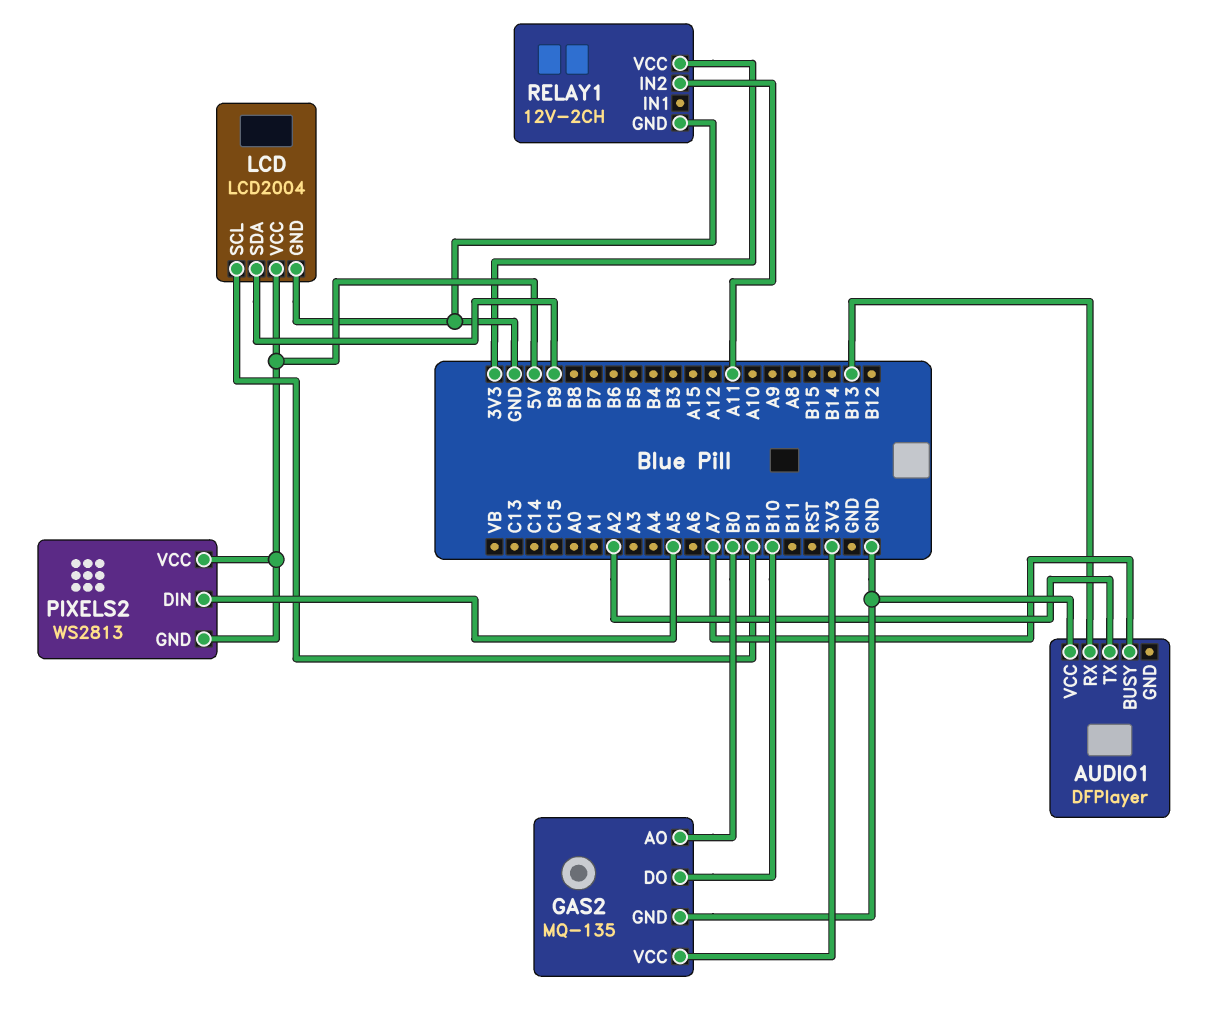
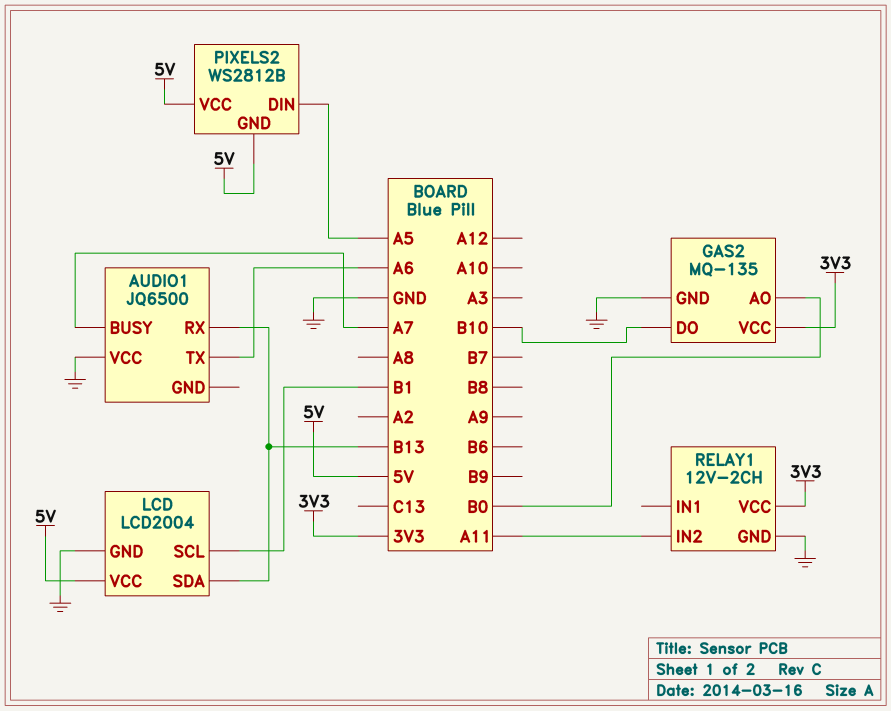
AUDIO1: DFPlayer -> JQ6500
AUDIO1 pin TX: A2 -> A6
LCD pin SDA: B9 -> B13
PIXELS2: WS2813 -> WS2812B

